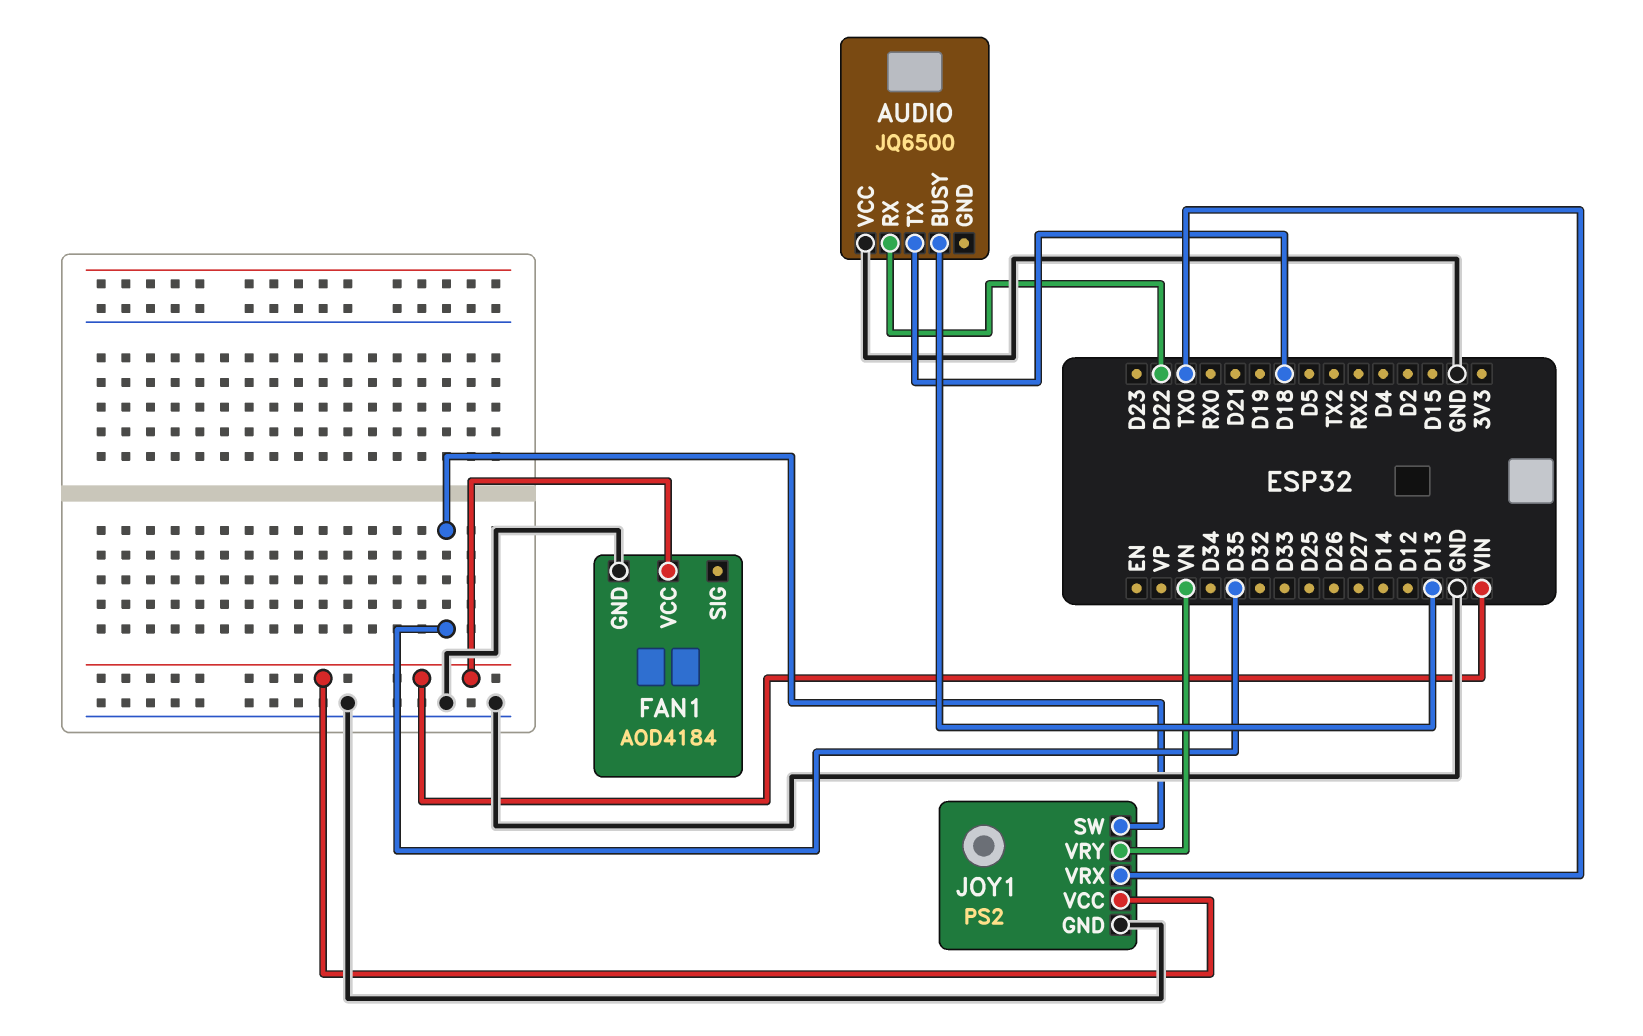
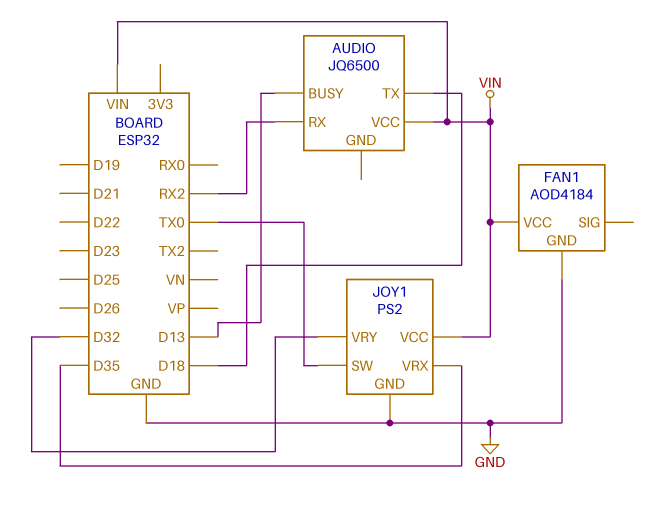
AUDIO pin RX: D22 -> RX2
AUDIO pin VCC: GND -> VIN
JOY1 pin SW: D35 -> TX0
JOY1 pin VRX: TX0 -> D35
JOY1 pin VRY: VN -> D32

